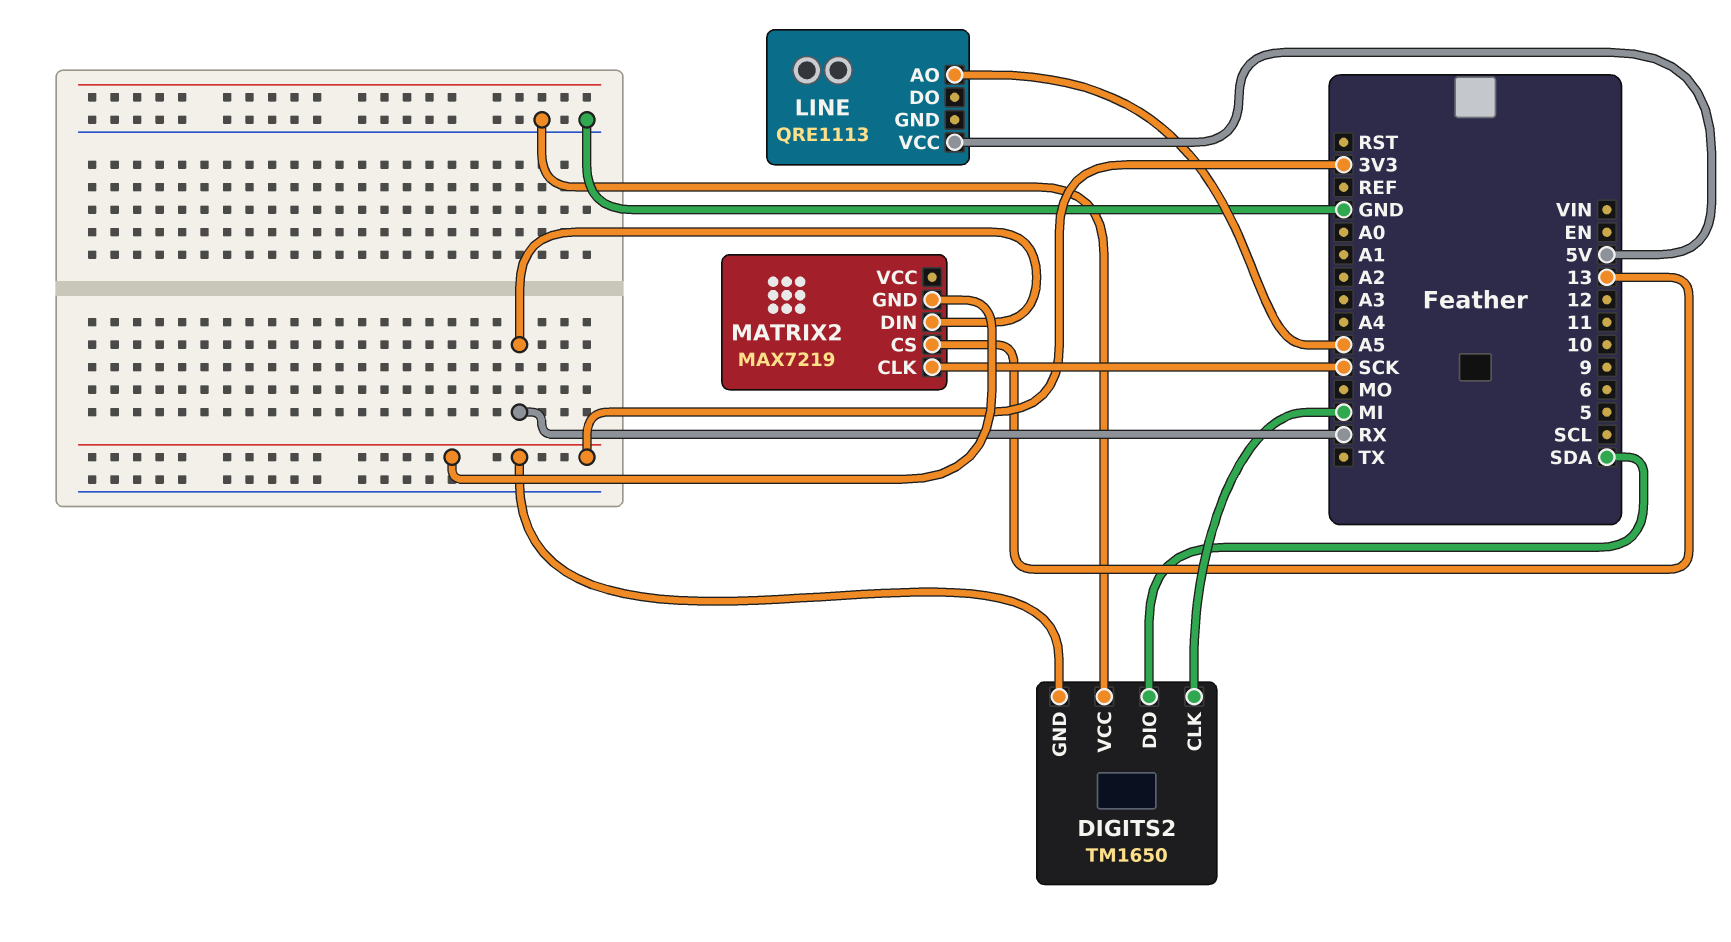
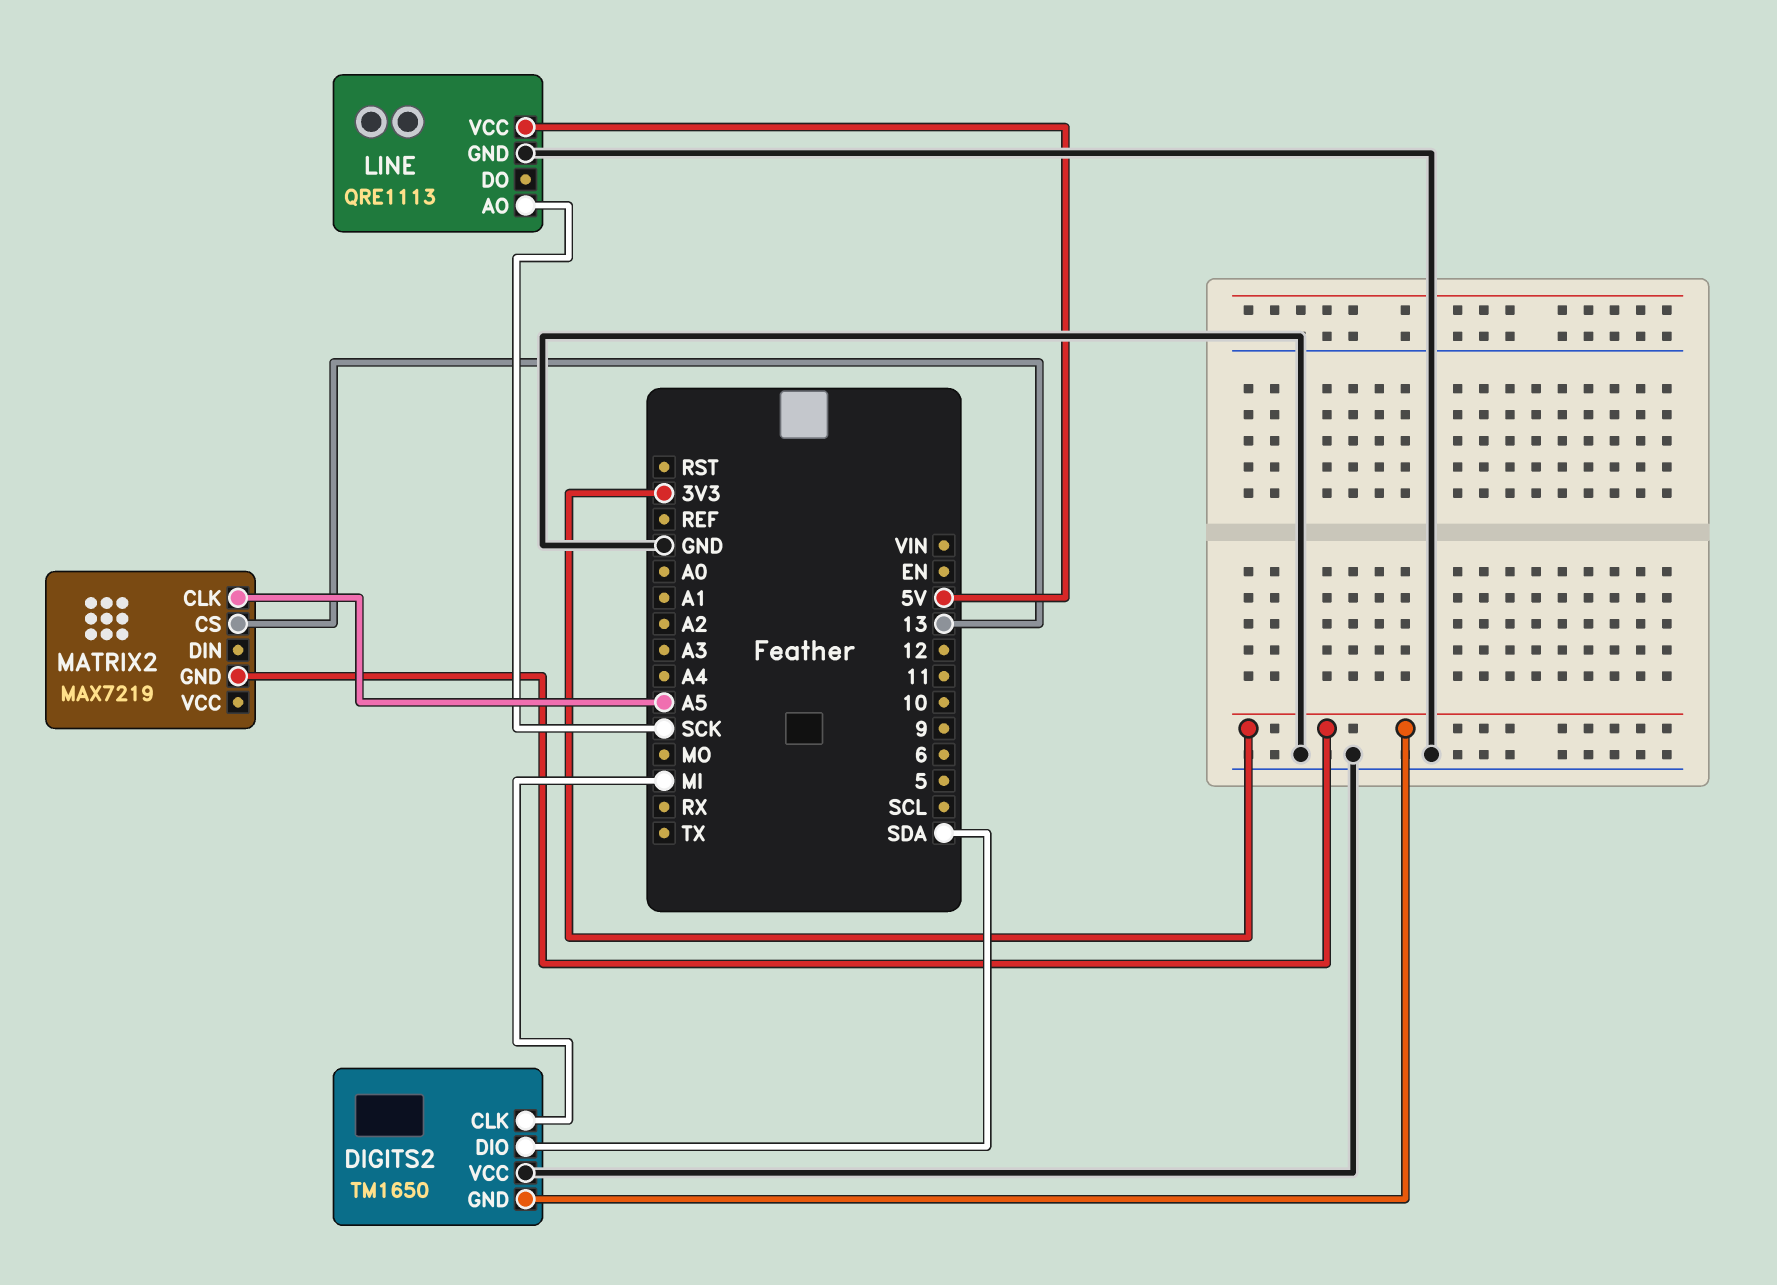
LINE pin AO: A5 -> SCK
LINE pin GND: none -> GND
MATRIX2 pin CLK: SCK -> A5
MATRIX2 pin DIN: RX -> none

